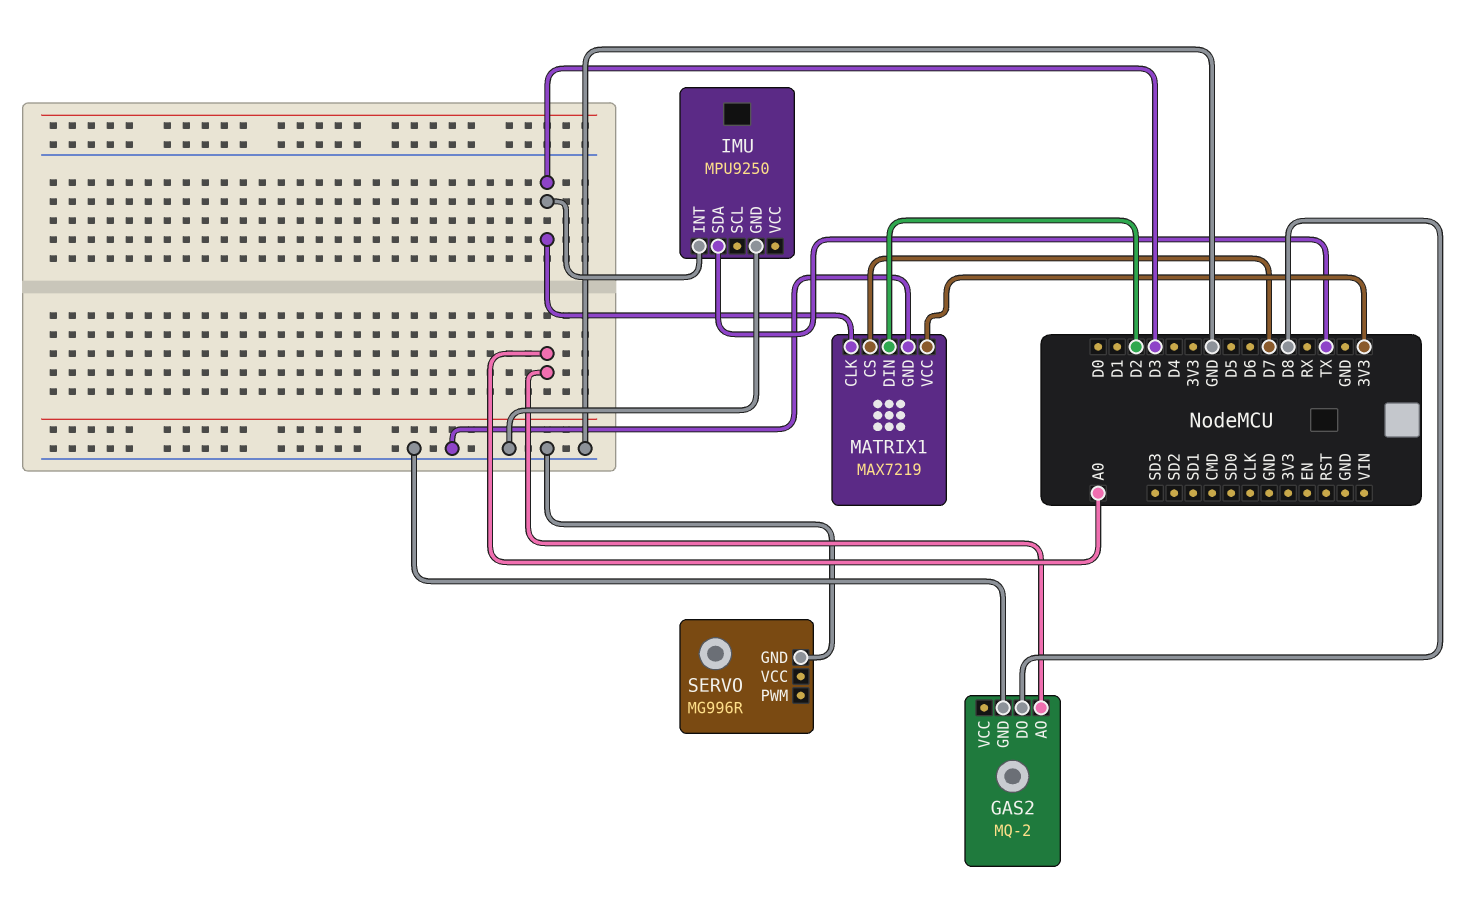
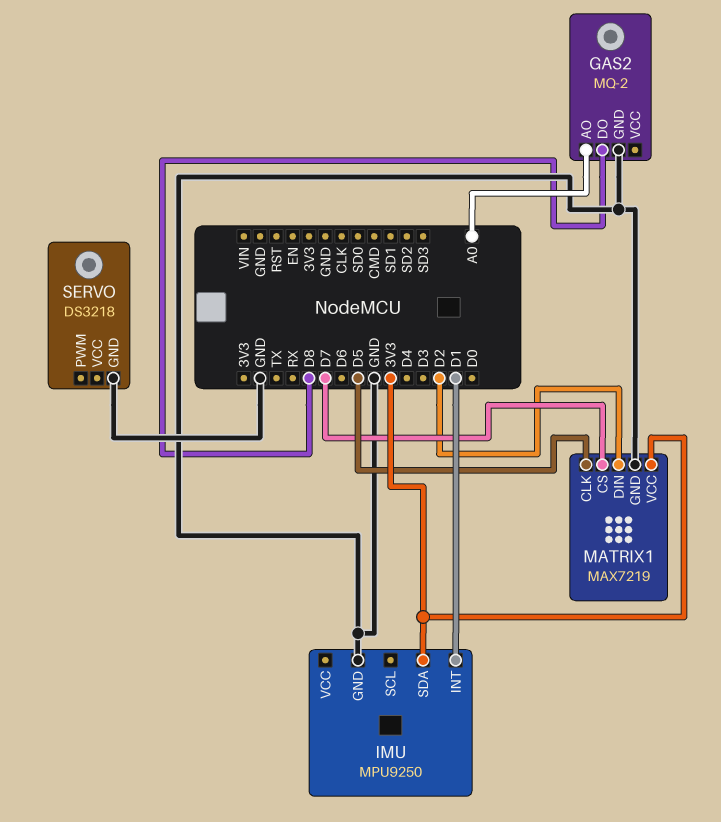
IMU pin INT: D3 -> D1
IMU pin SDA: TX -> 3V3
MATRIX1 pin CLK: D3 -> D5
SERVO: MG996R -> DS3218

